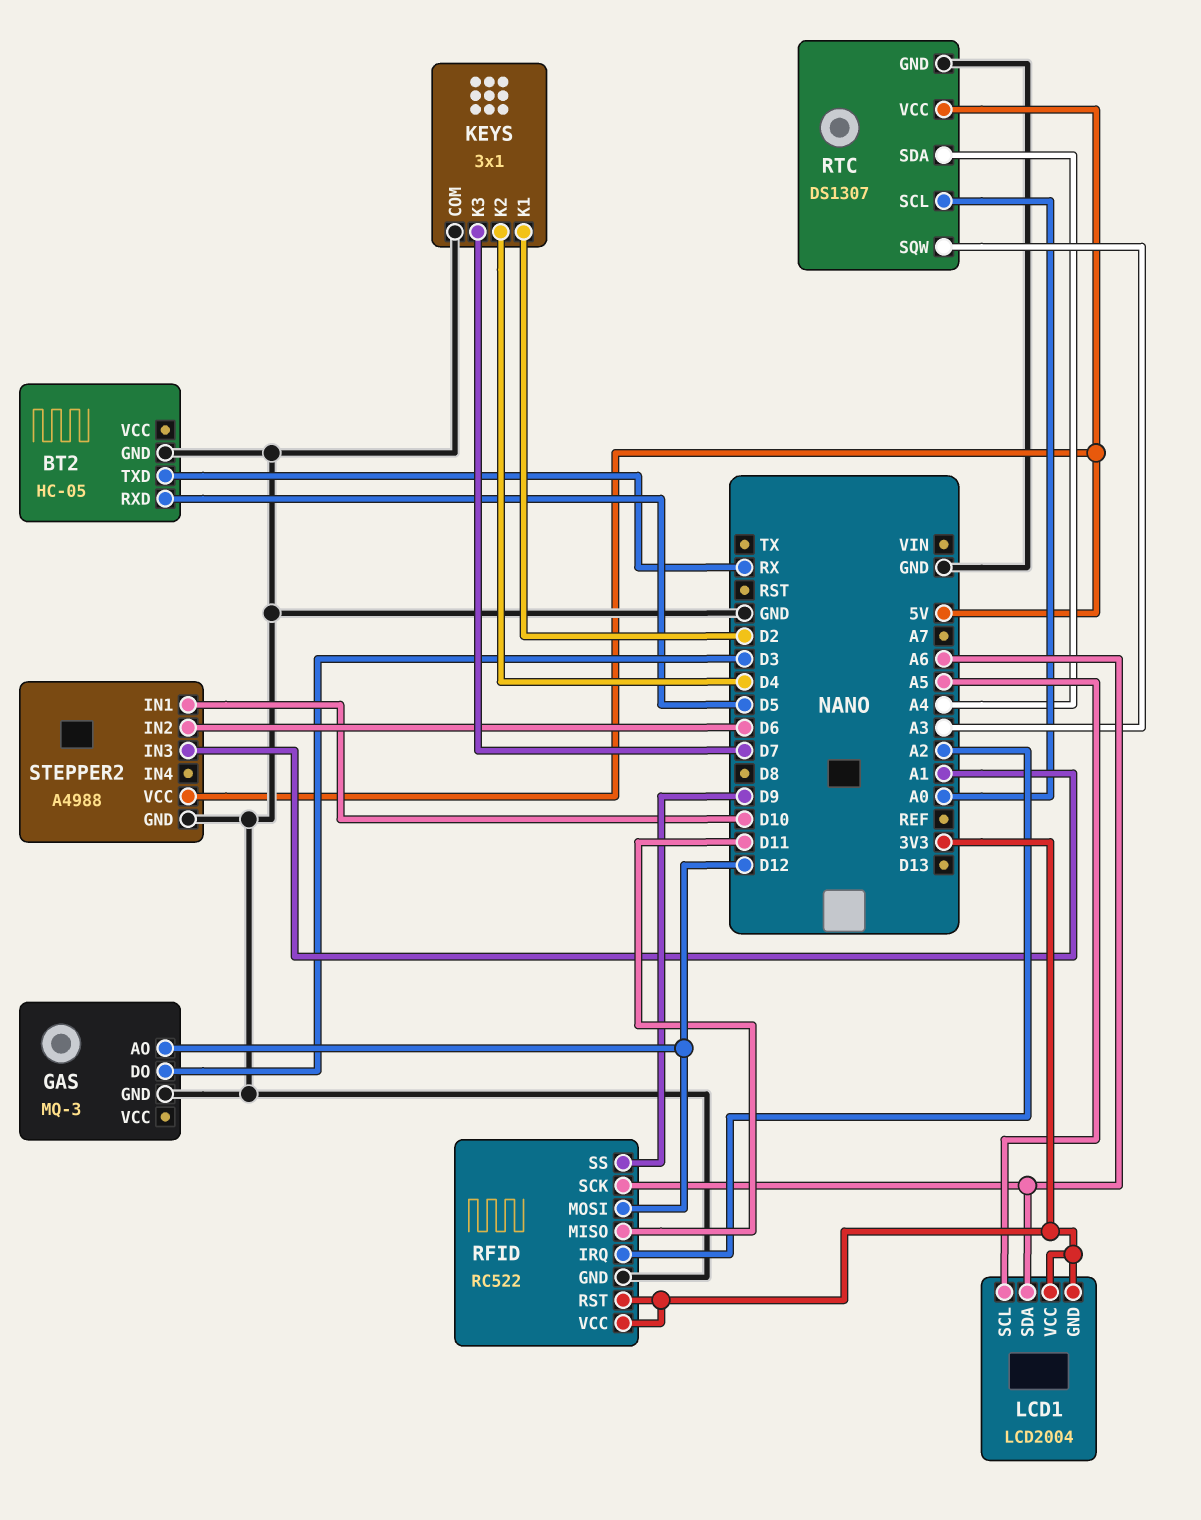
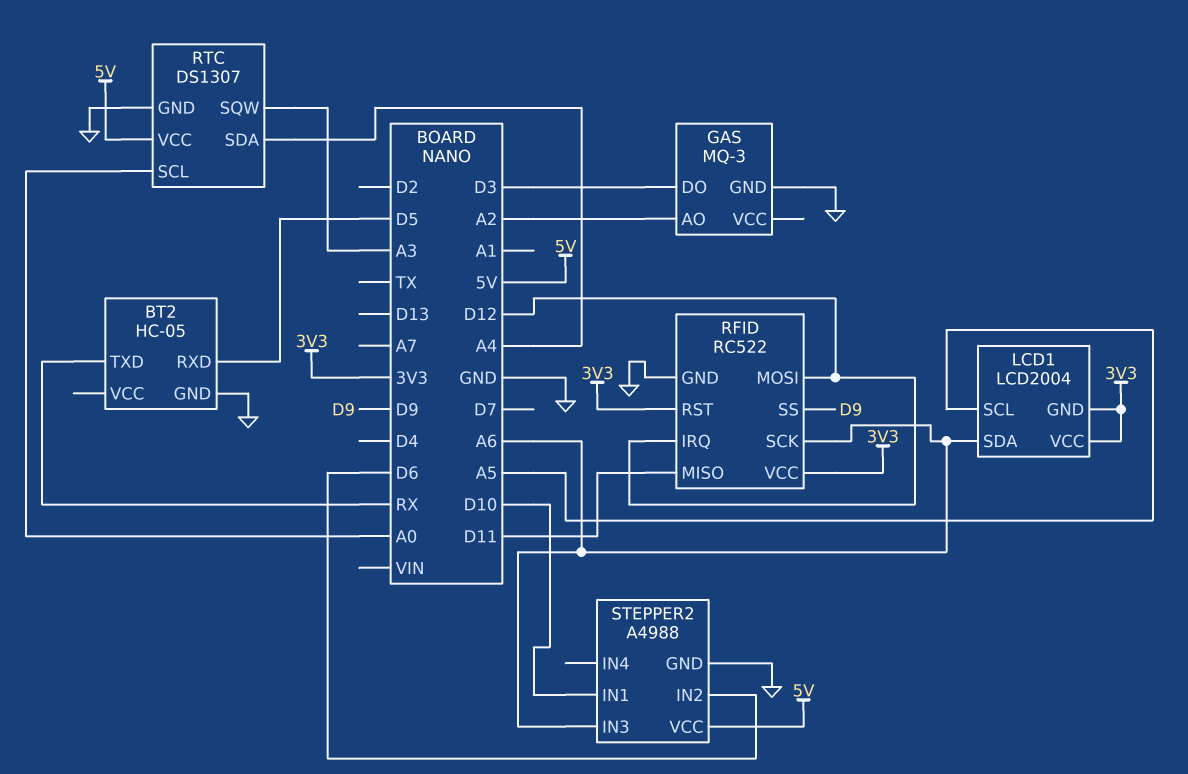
GAS pin AO: D12 -> A2
KEYS: 3x1 -> none
KEYS pin COM: GND -> none
KEYS pin K1: D2 -> none
KEYS pin K2: D4 -> none
KEYS pin K3: D7 -> none
RFID pin IRQ: A2 -> D12
STEPPER2 pin IN3: A1 -> A6

